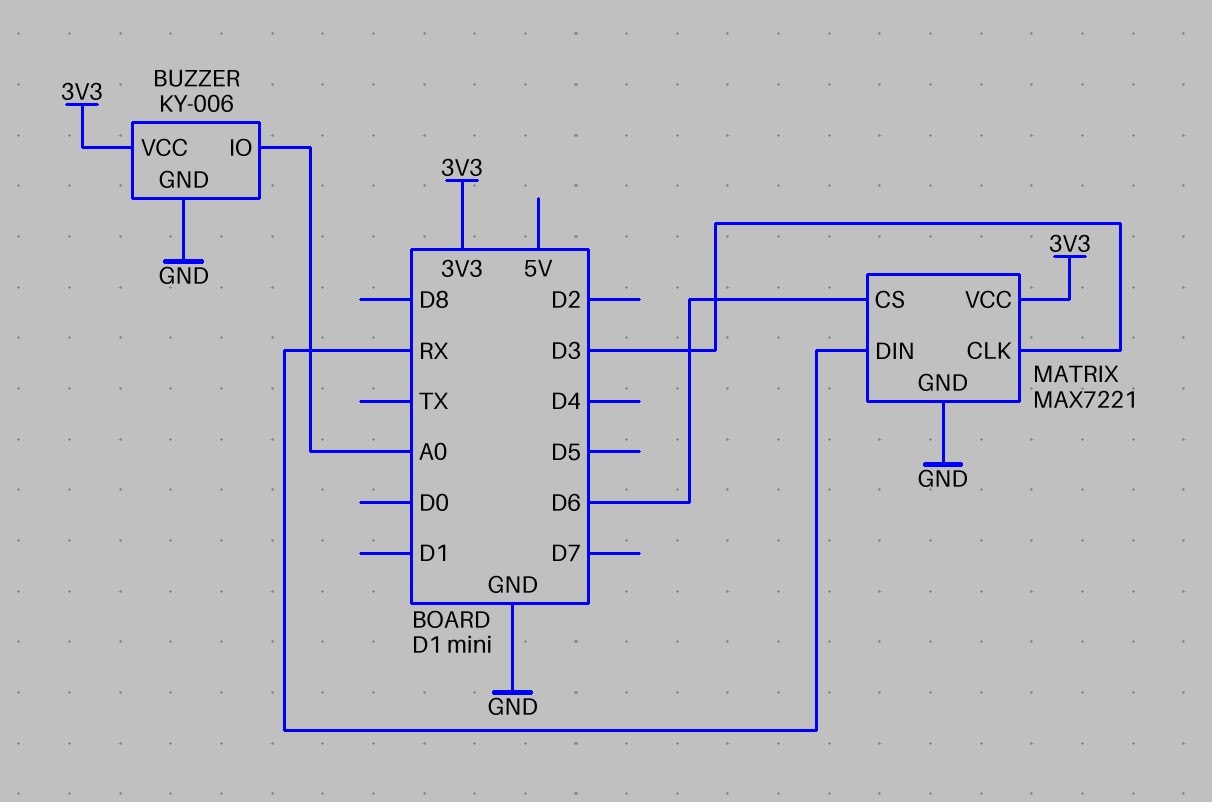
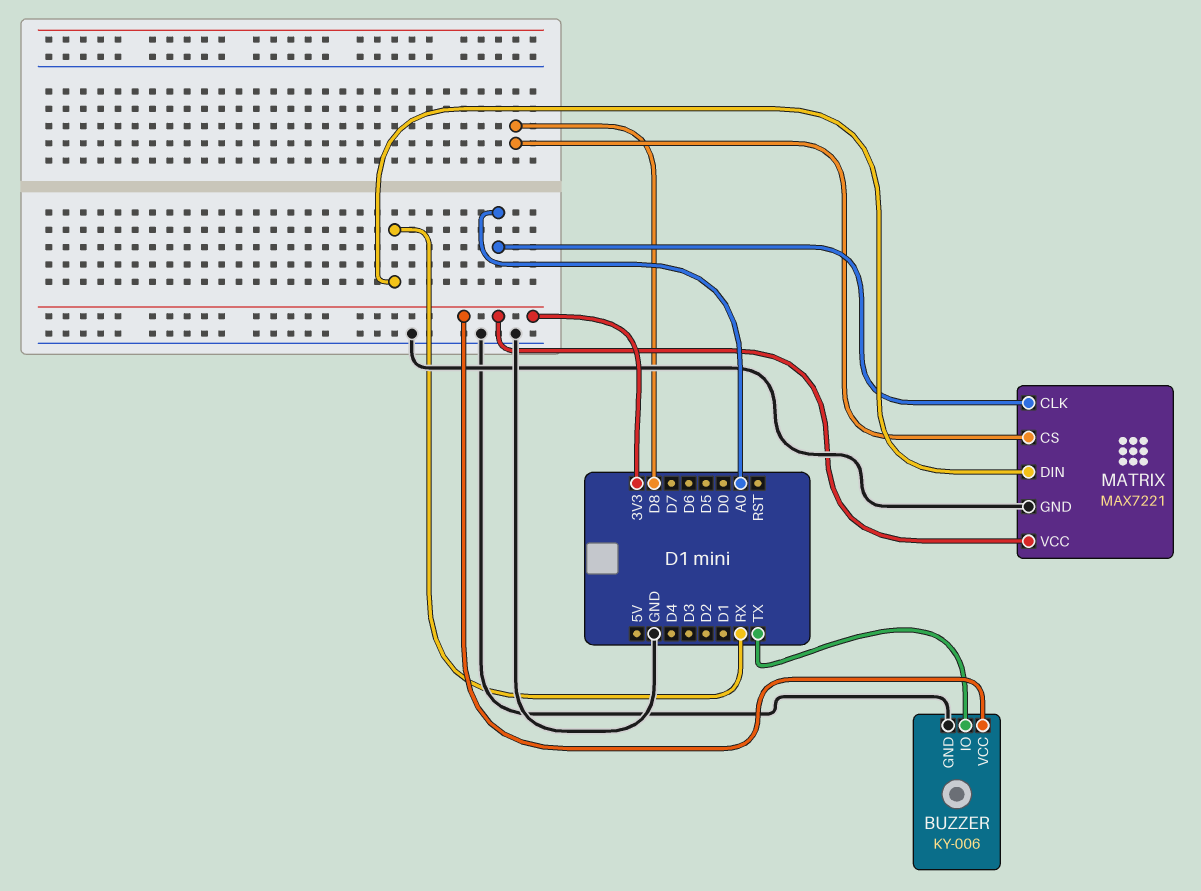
BUZZER pin IO: A0 -> TX
MATRIX pin CLK: D3 -> A0
MATRIX pin CS: D6 -> D8

